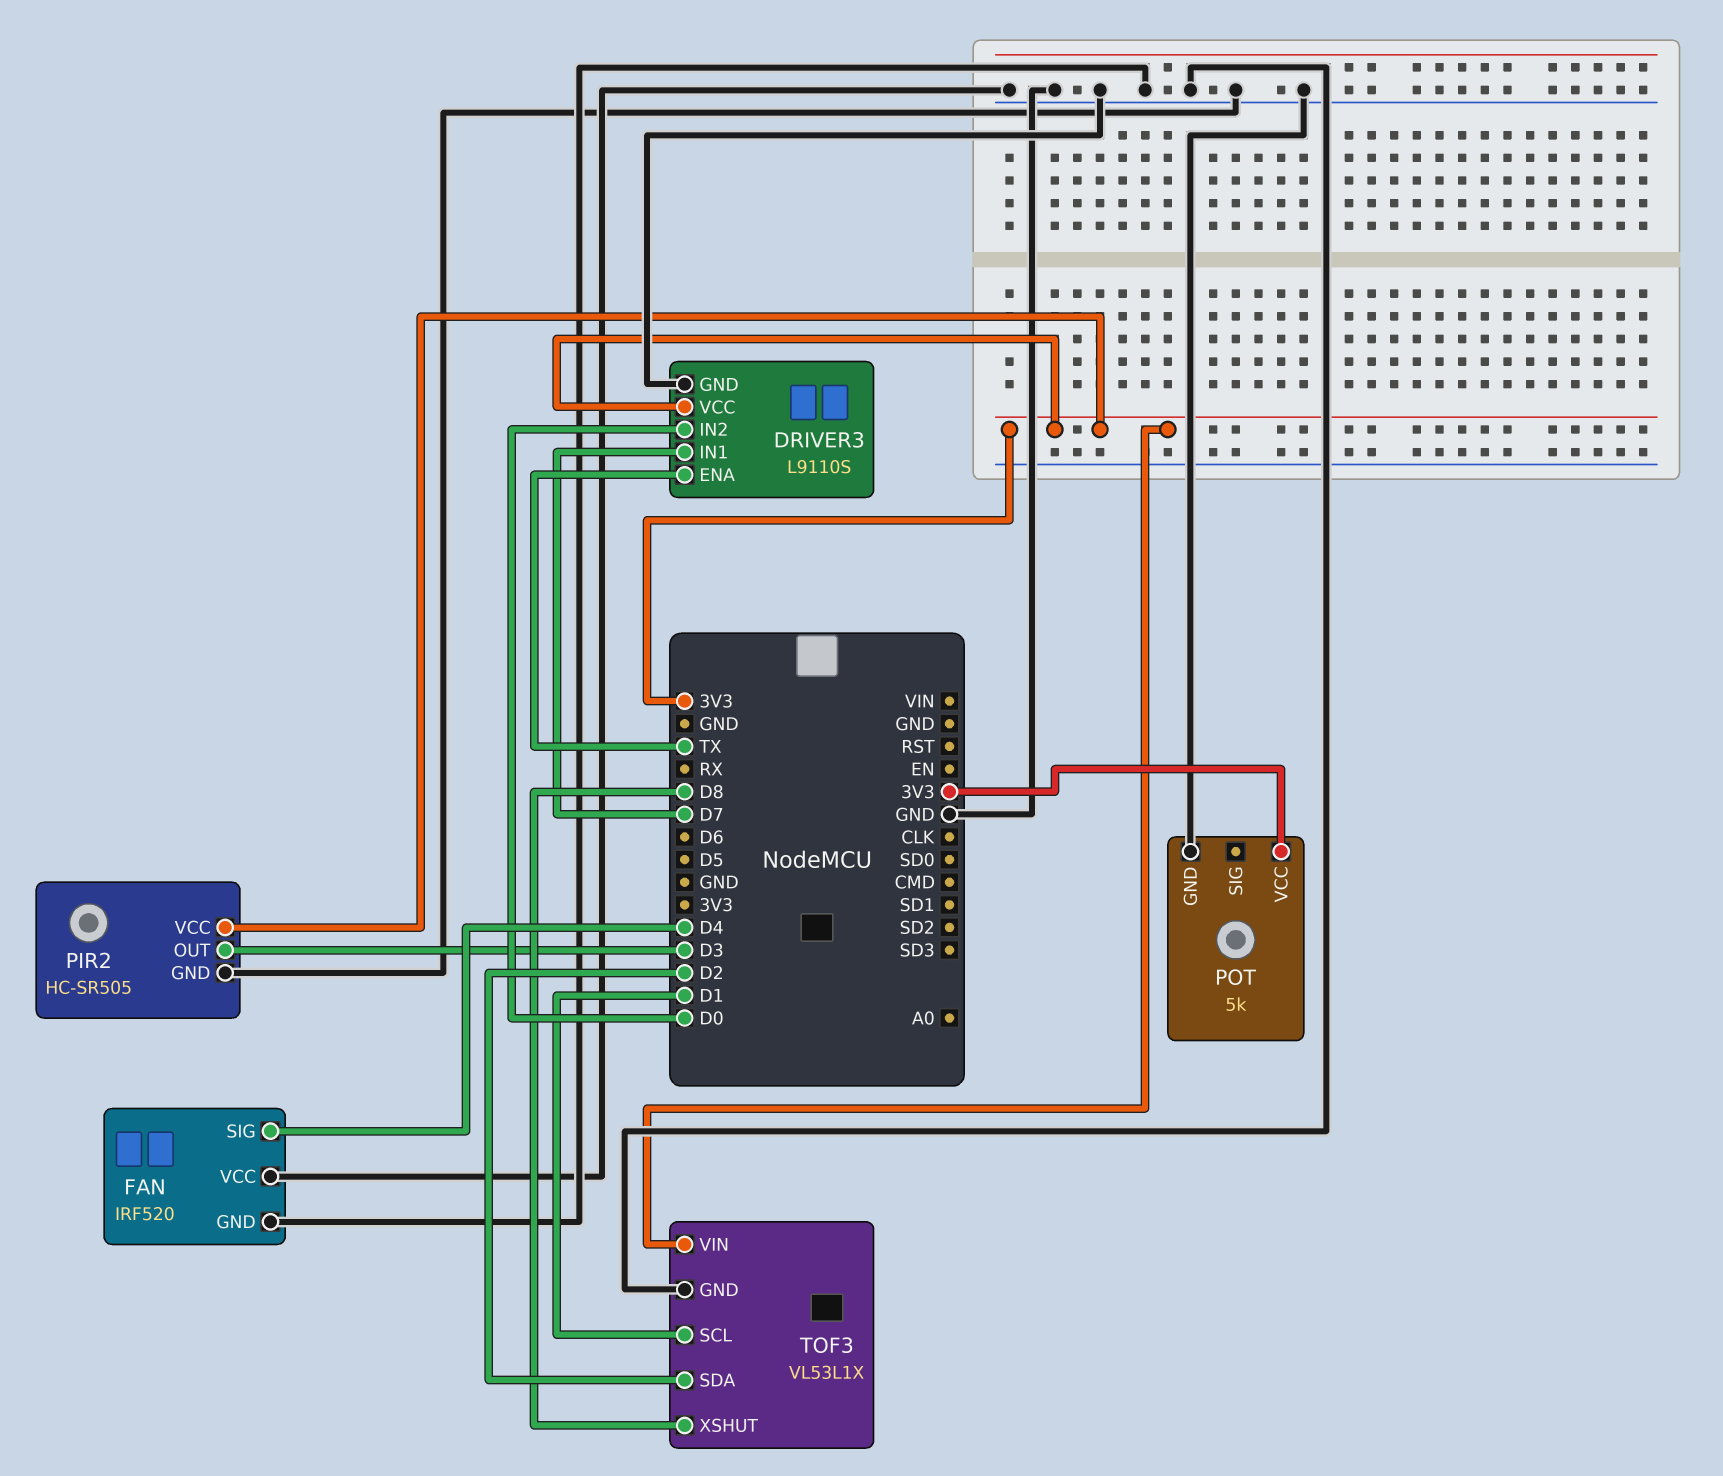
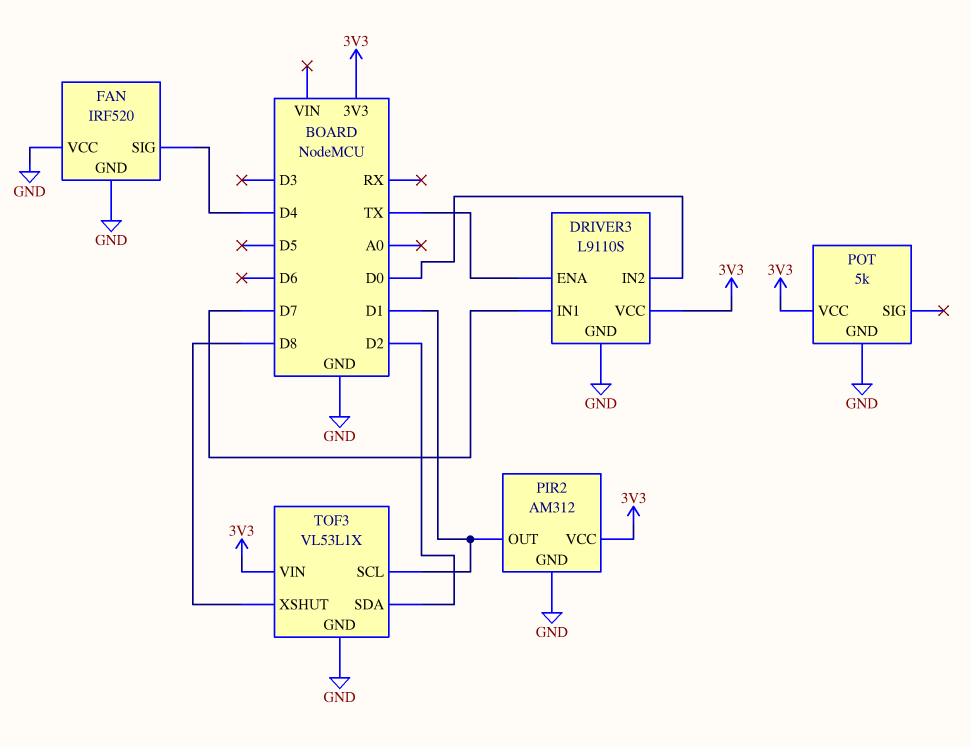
PIR2: HC-SR505 -> AM312
PIR2 pin OUT: D3 -> D1

